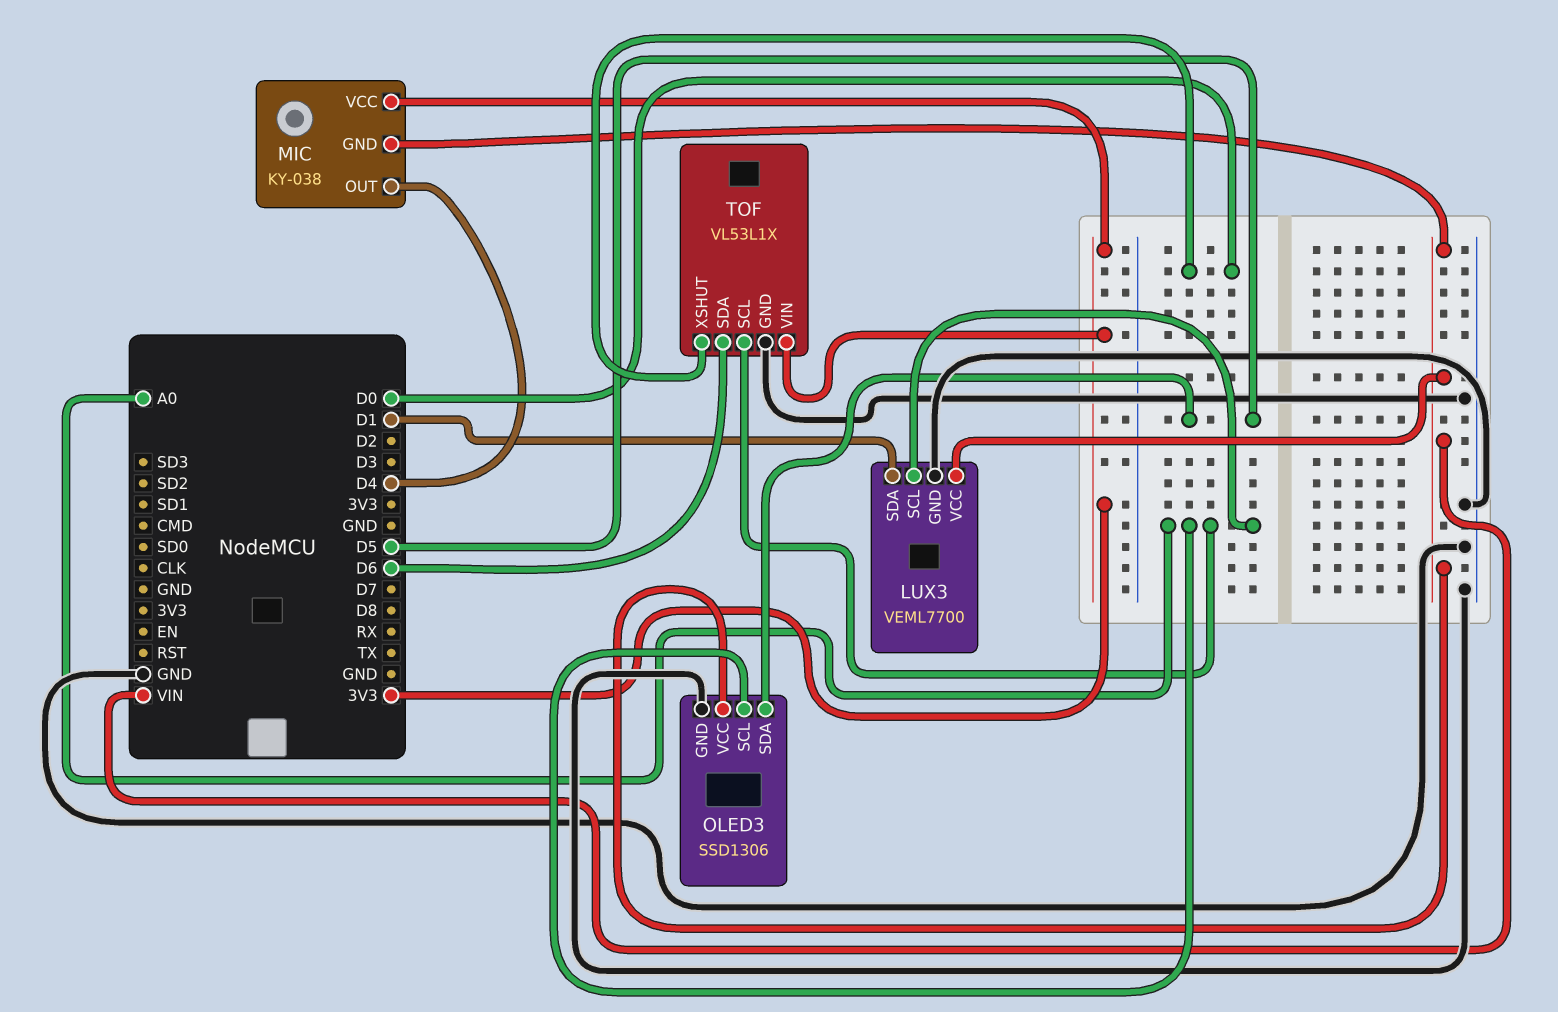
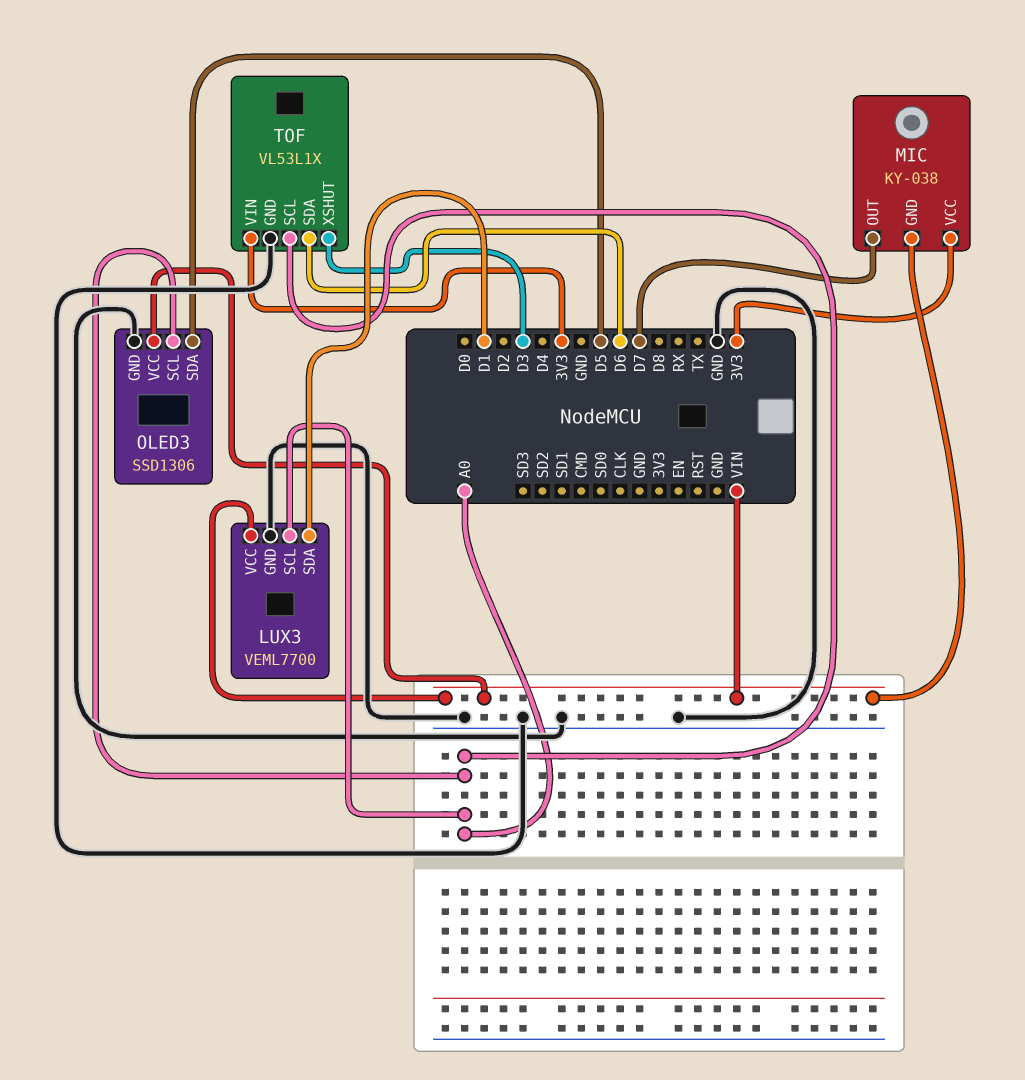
MIC pin OUT: D4 -> D7
TOF pin XSHUT: D0 -> D3

